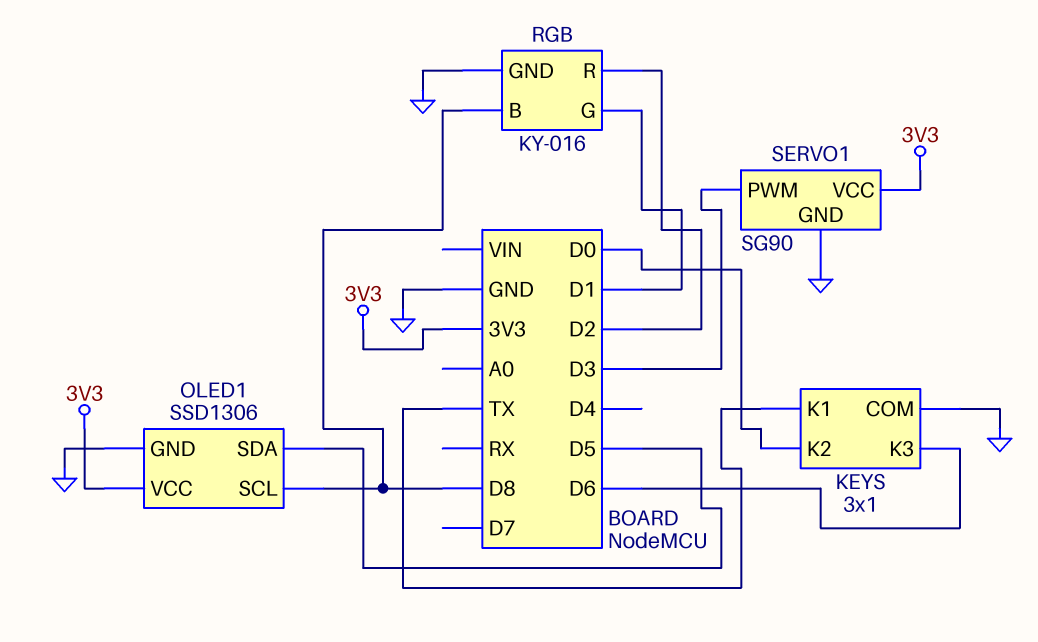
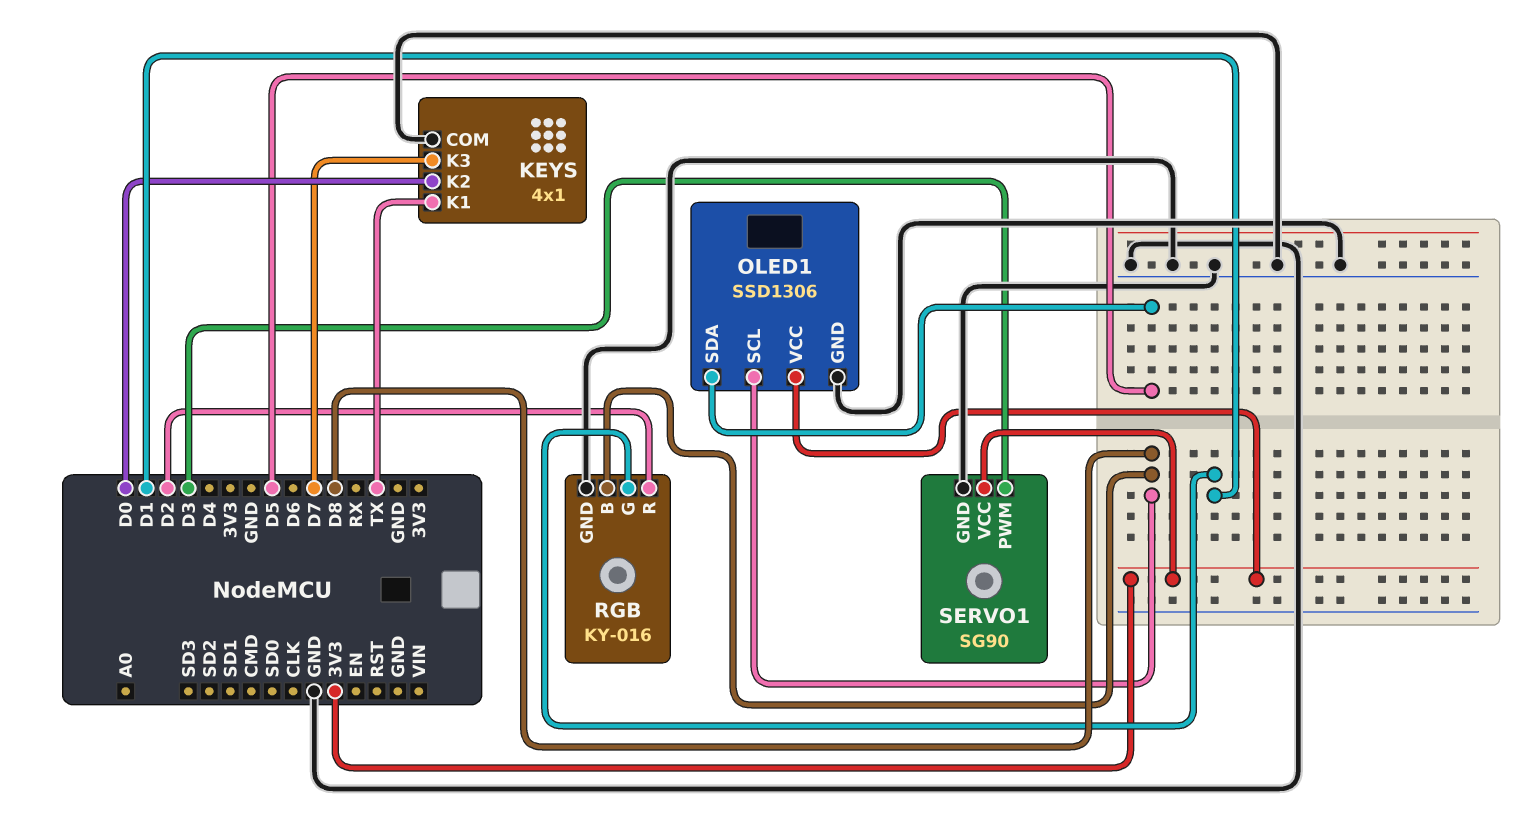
KEYS: 3x1 -> 4x1
KEYS pin K3: D6 -> D7

